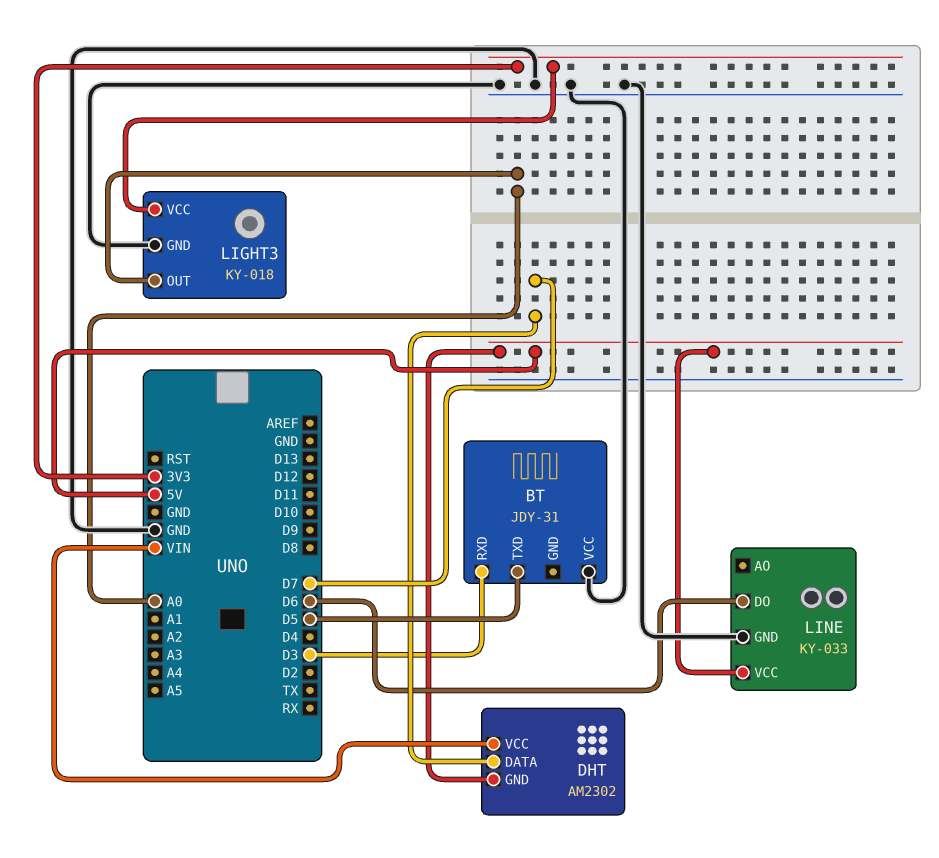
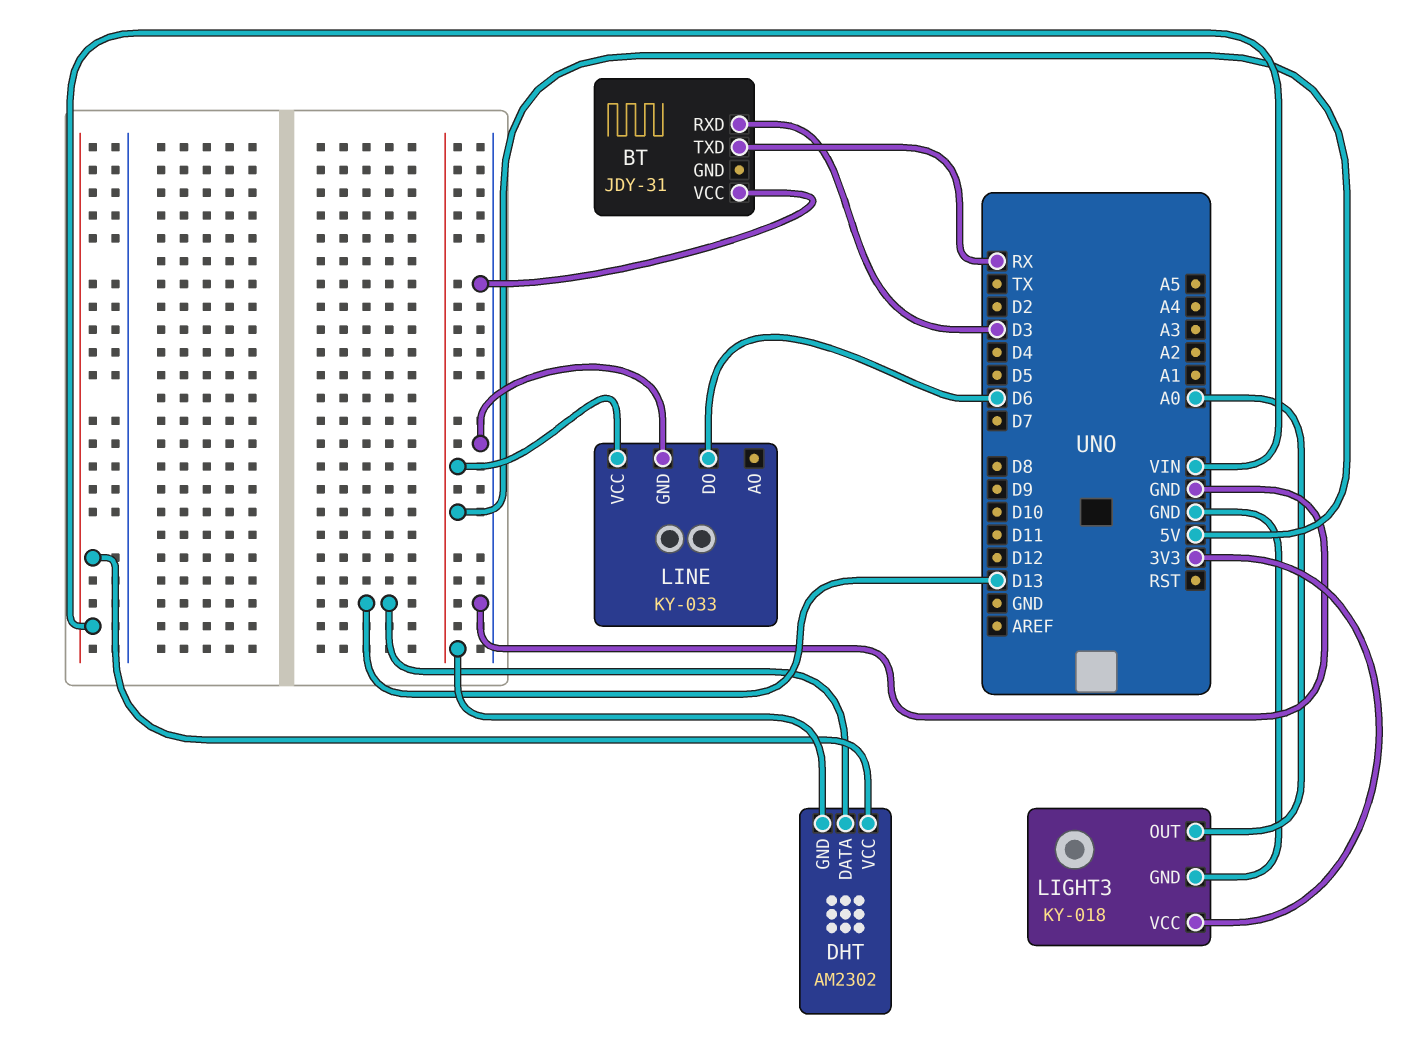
BT pin TXD: D5 -> RX
DHT pin DATA: D7 -> D13

